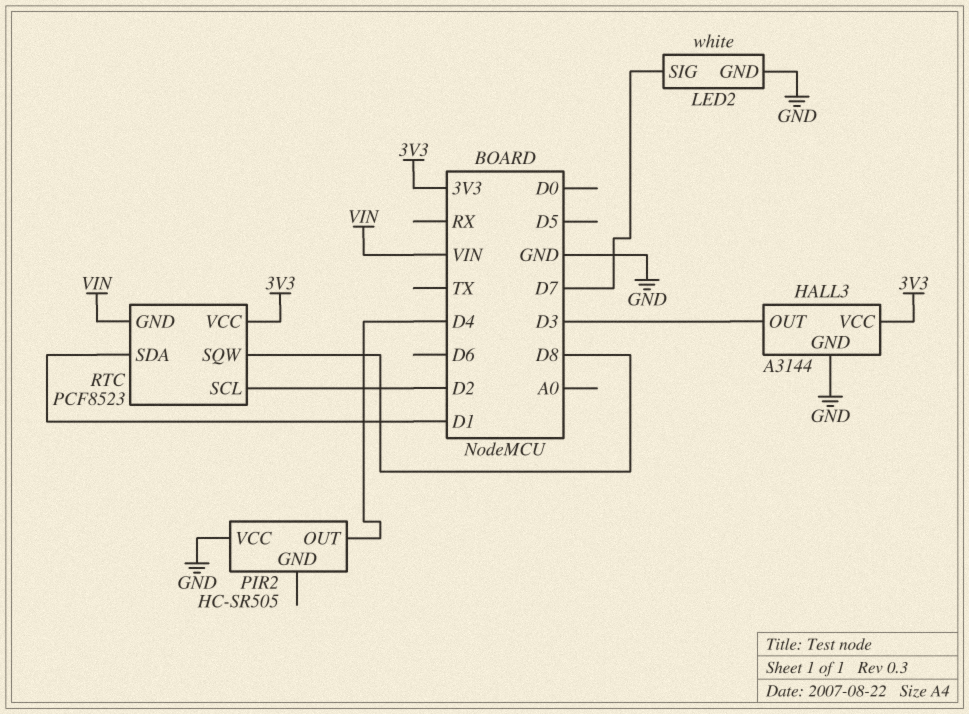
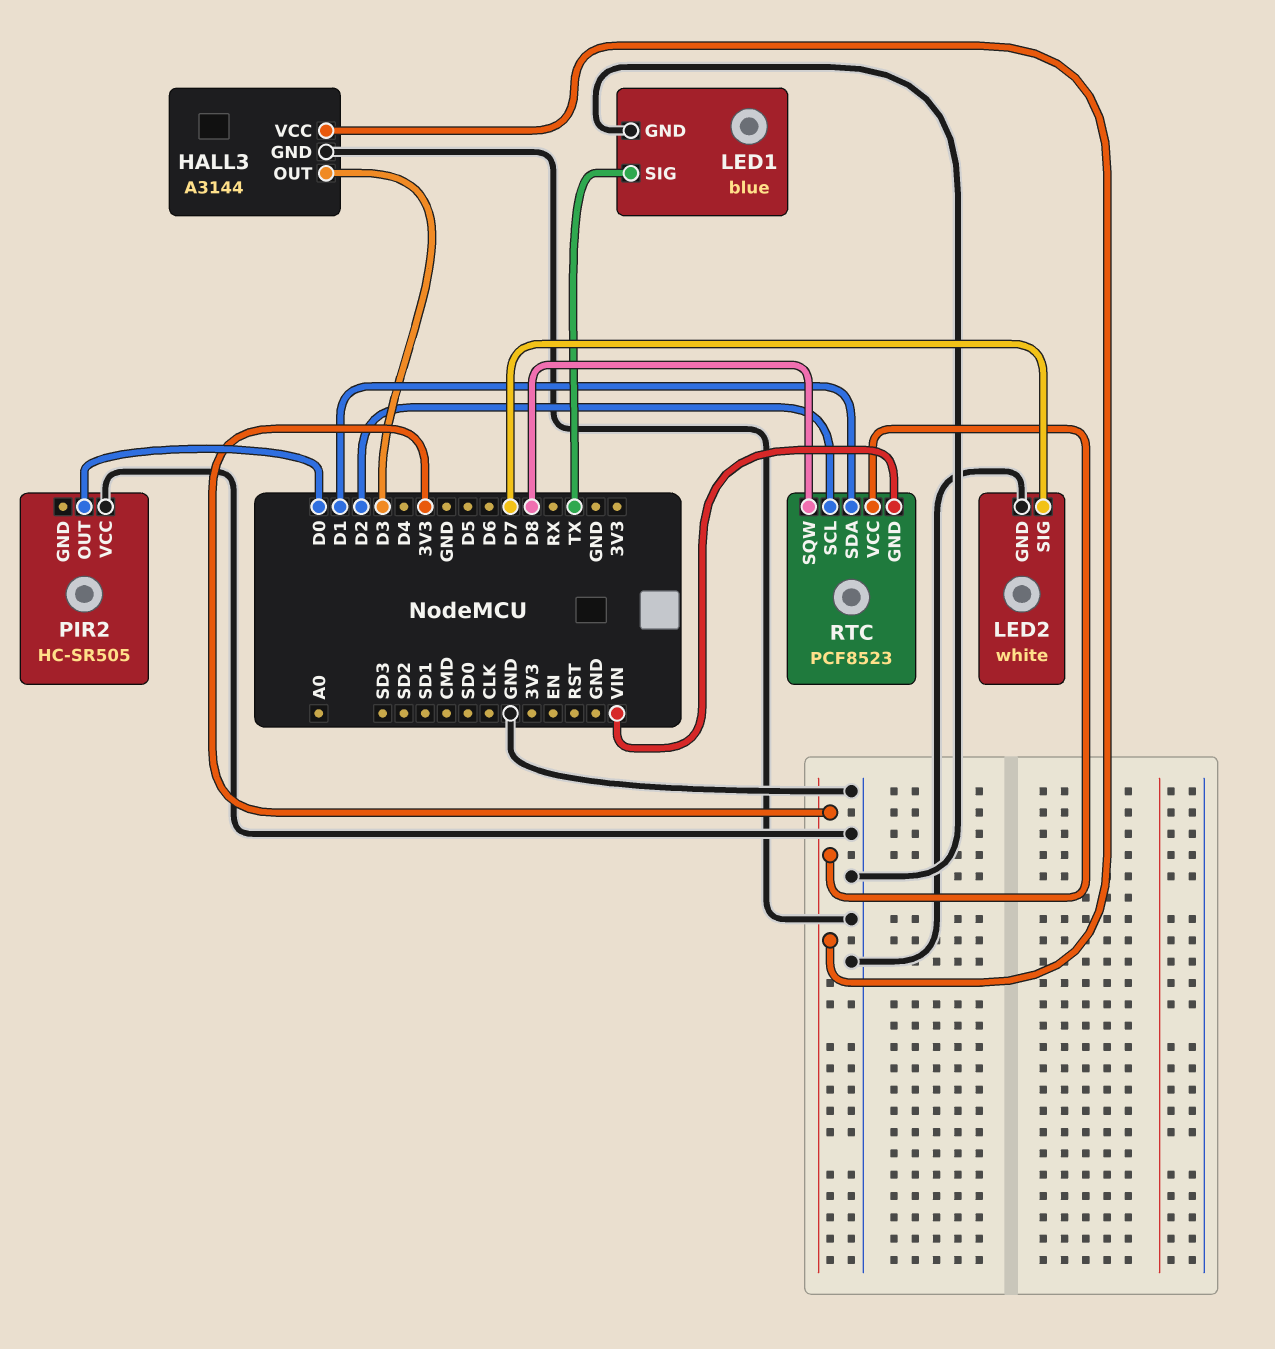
LED1: none -> blue
LED1 pin GND: none -> GND
LED1 pin SIG: none -> TX
PIR2 pin OUT: D4 -> D0

